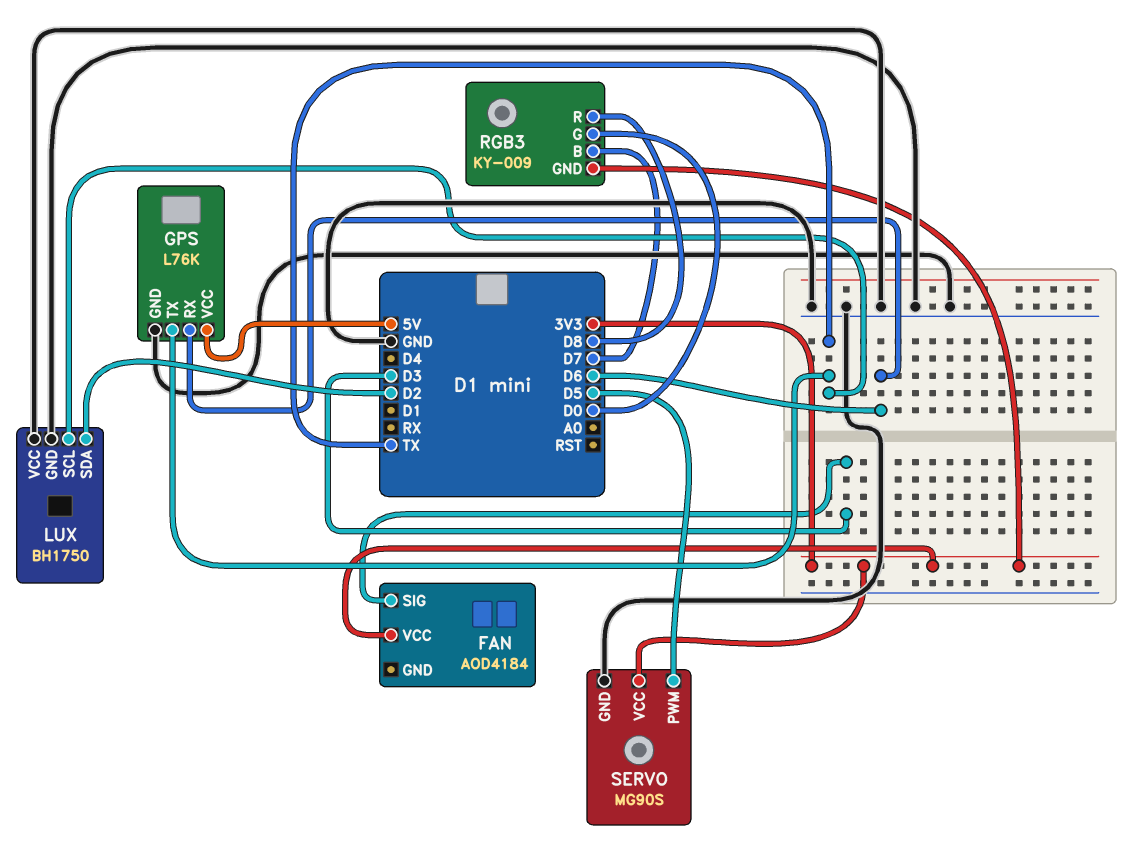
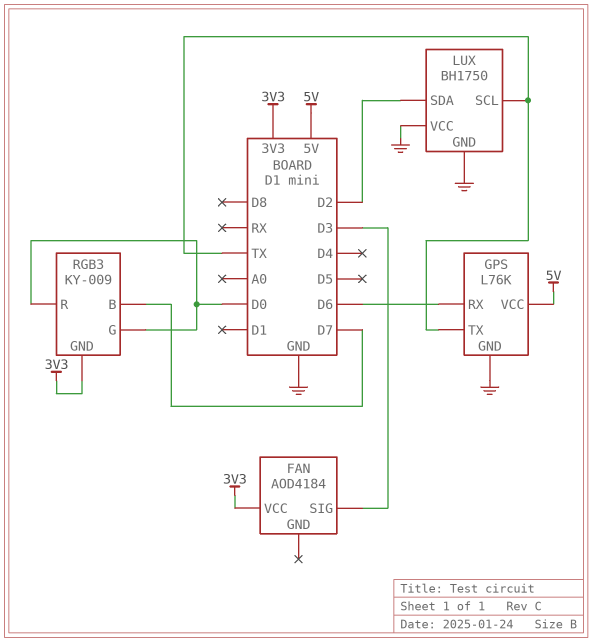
RGB3 pin R: D8 -> D0
SERVO: MG90S -> none
SERVO pin GND: GND -> none
SERVO pin PWM: D5 -> none
SERVO pin VCC: 3V3 -> none

